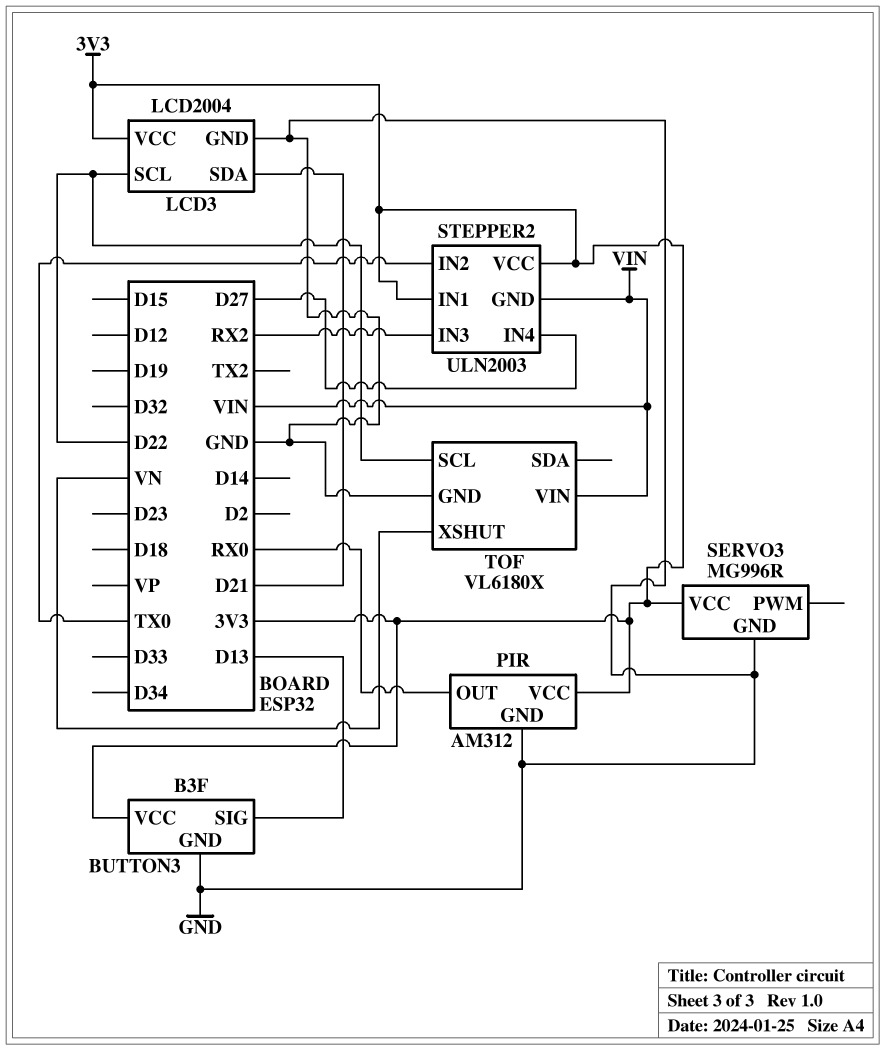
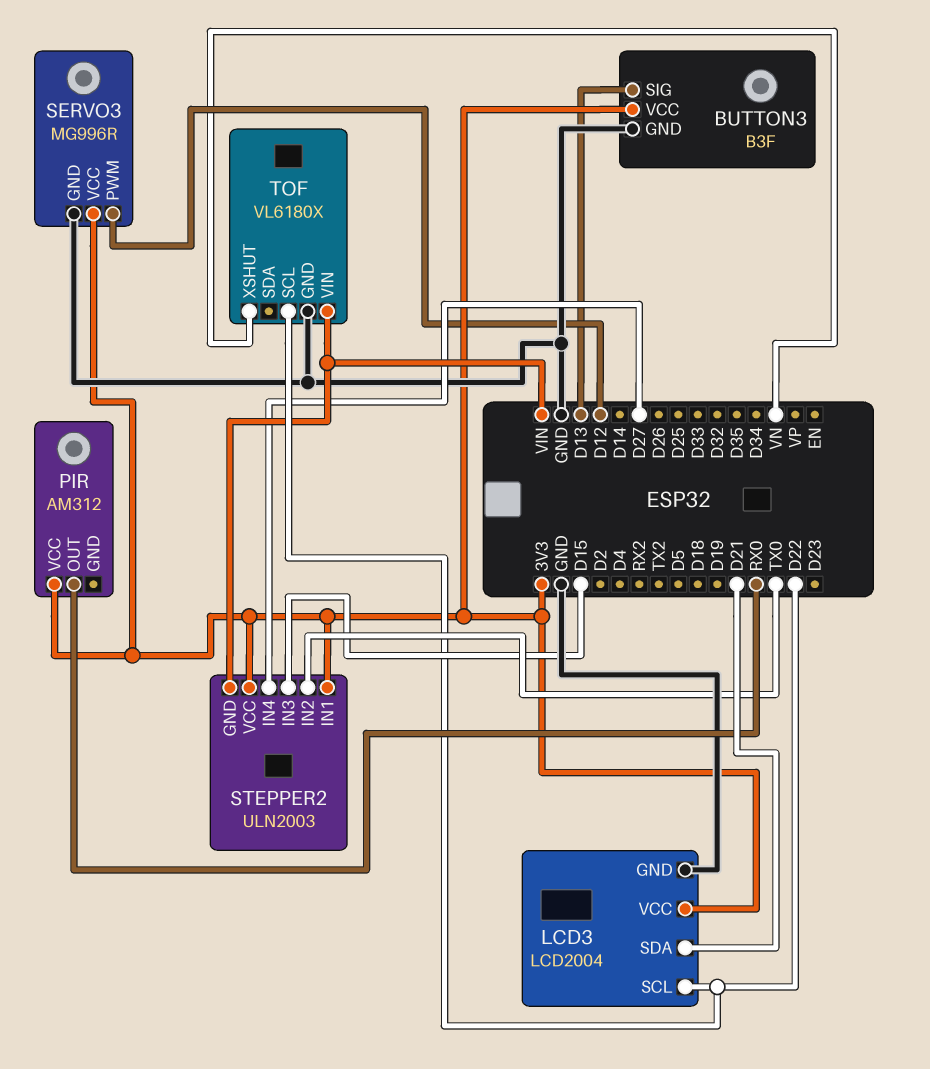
PIR pin GND: GND -> none
SERVO3 pin PWM: none -> D12
STEPPER2 pin IN3: RX2 -> D15

